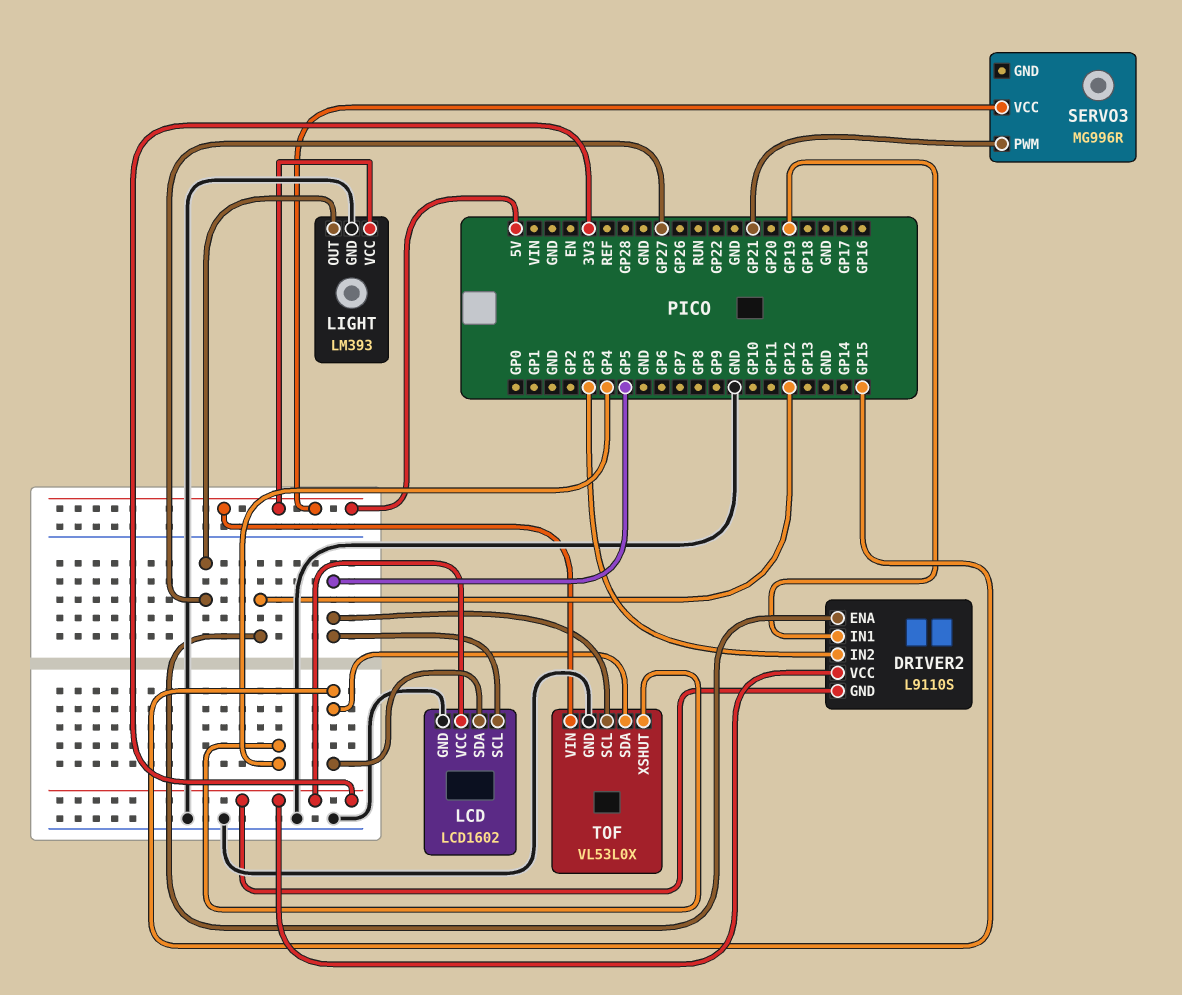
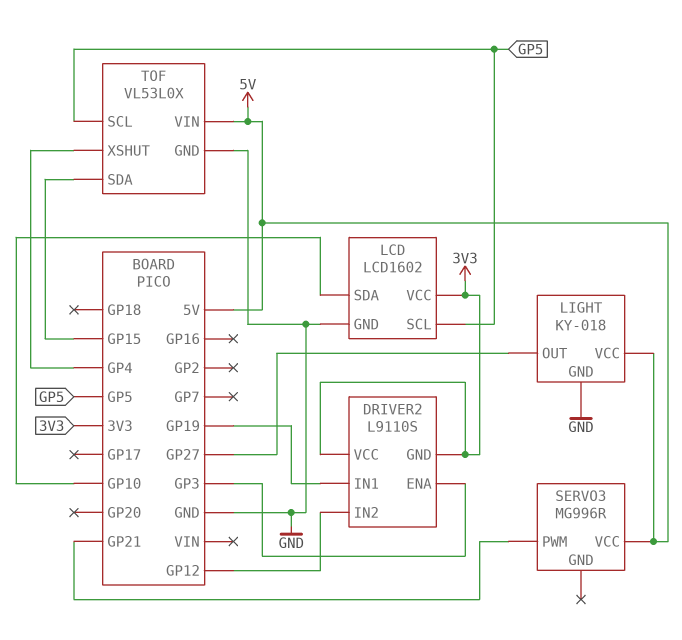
DRIVER2 pin ENA: GP12 -> GP3
DRIVER2 pin IN2: GP3 -> GP12
LCD pin SDA: GP15 -> GP10
LIGHT: LM393 -> KY-018

